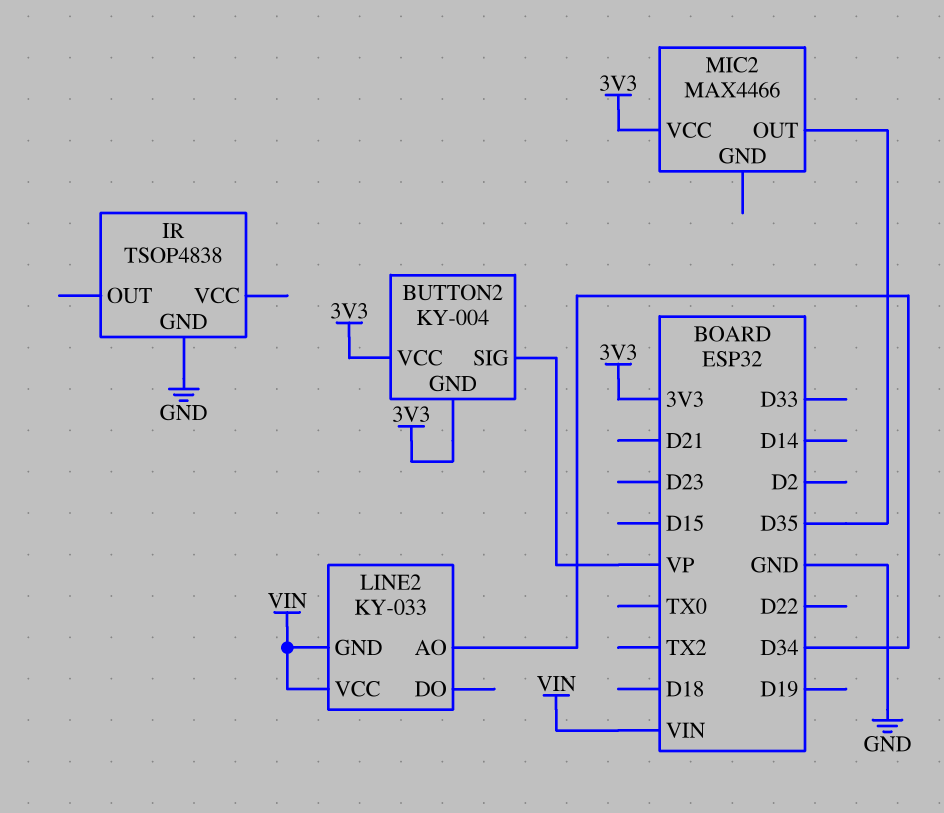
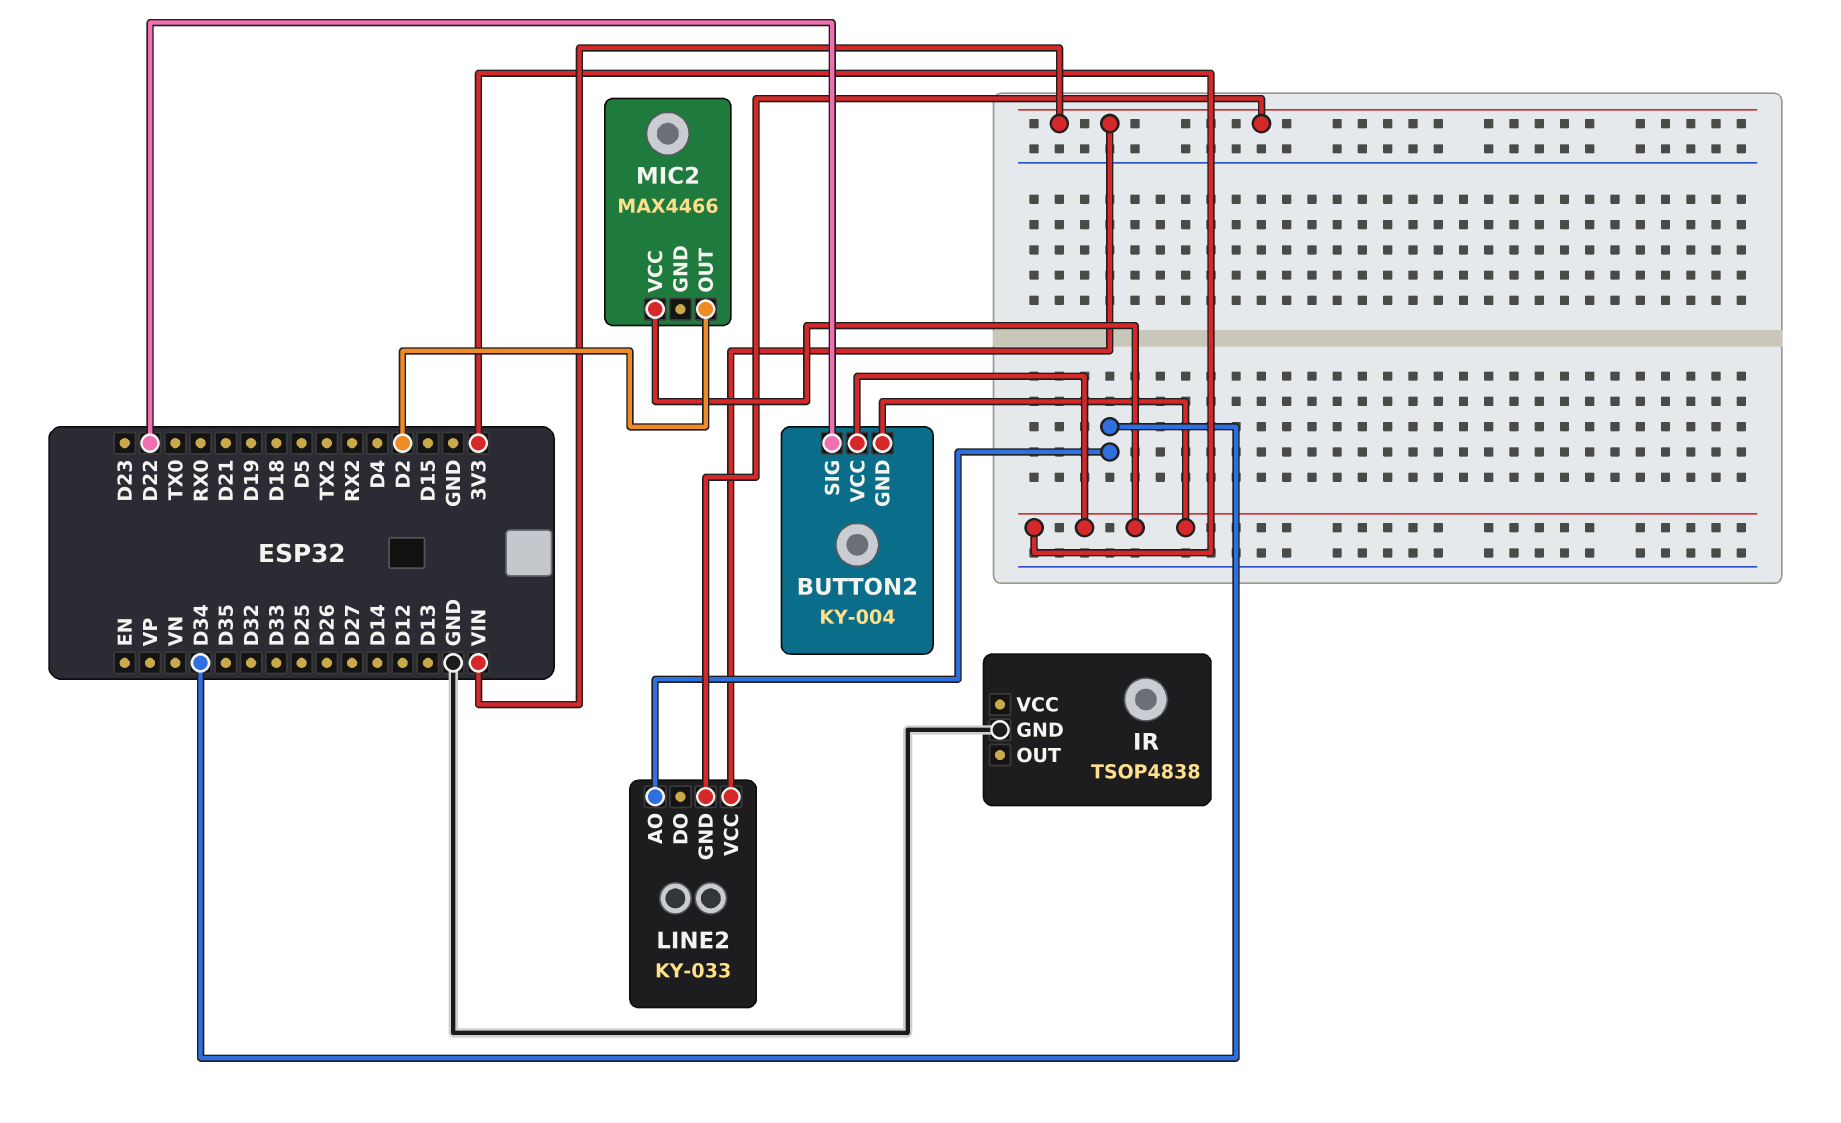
BUTTON2 pin SIG: VP -> D22
MIC2 pin OUT: D35 -> D2

